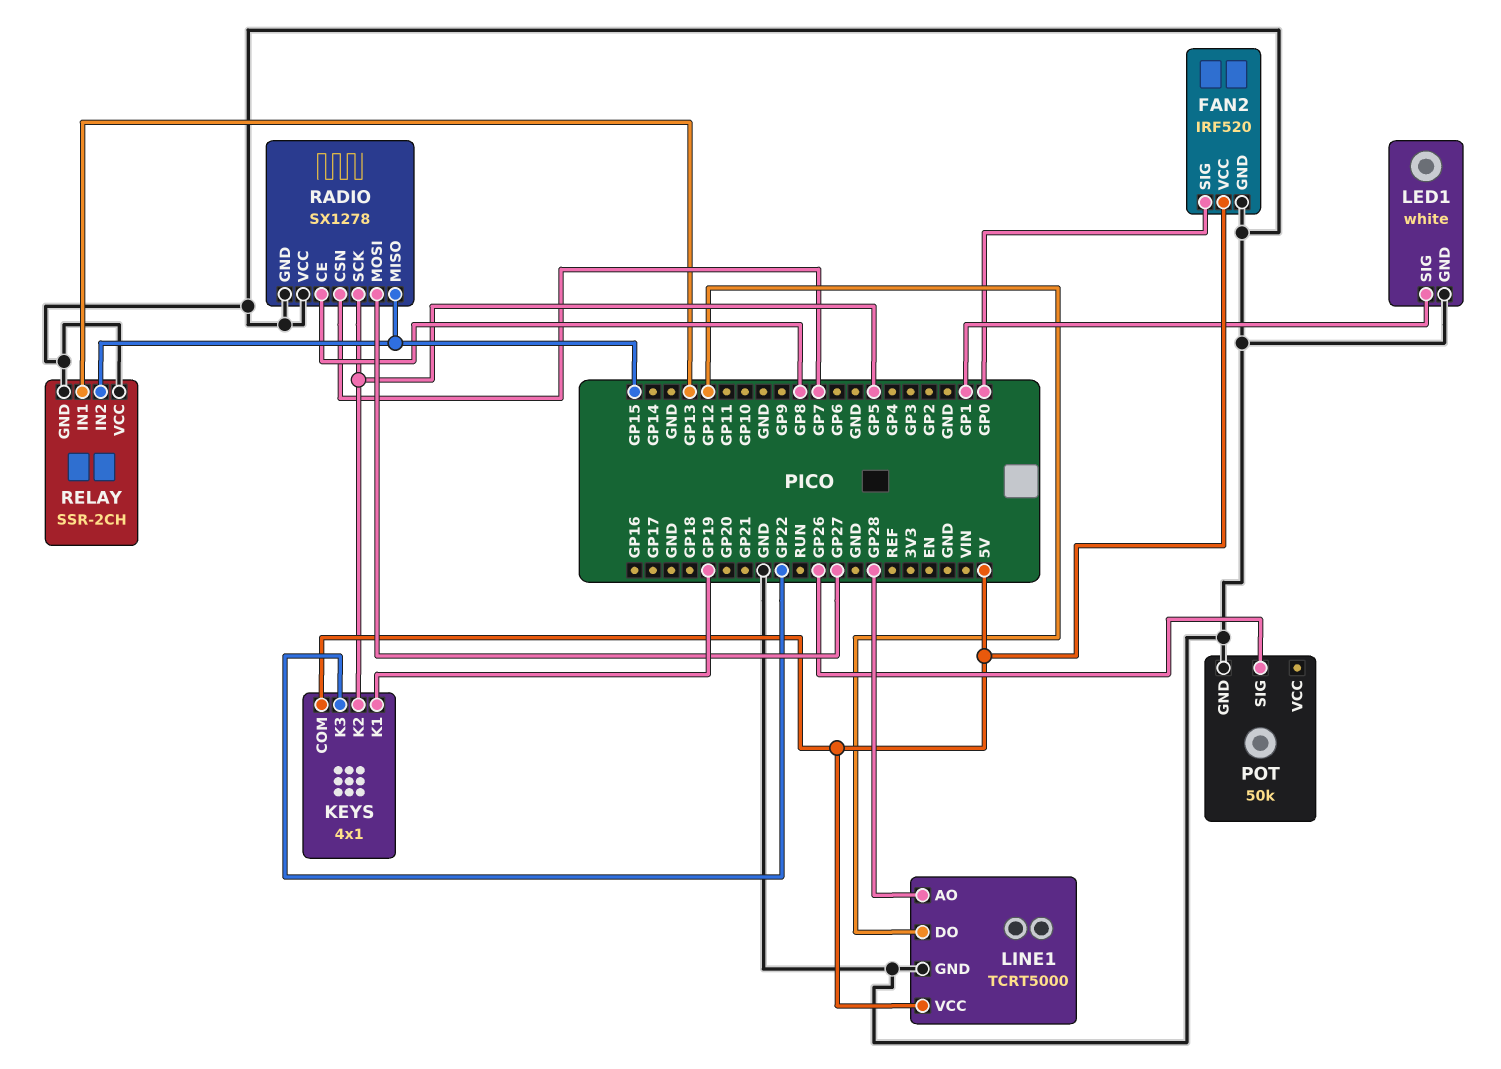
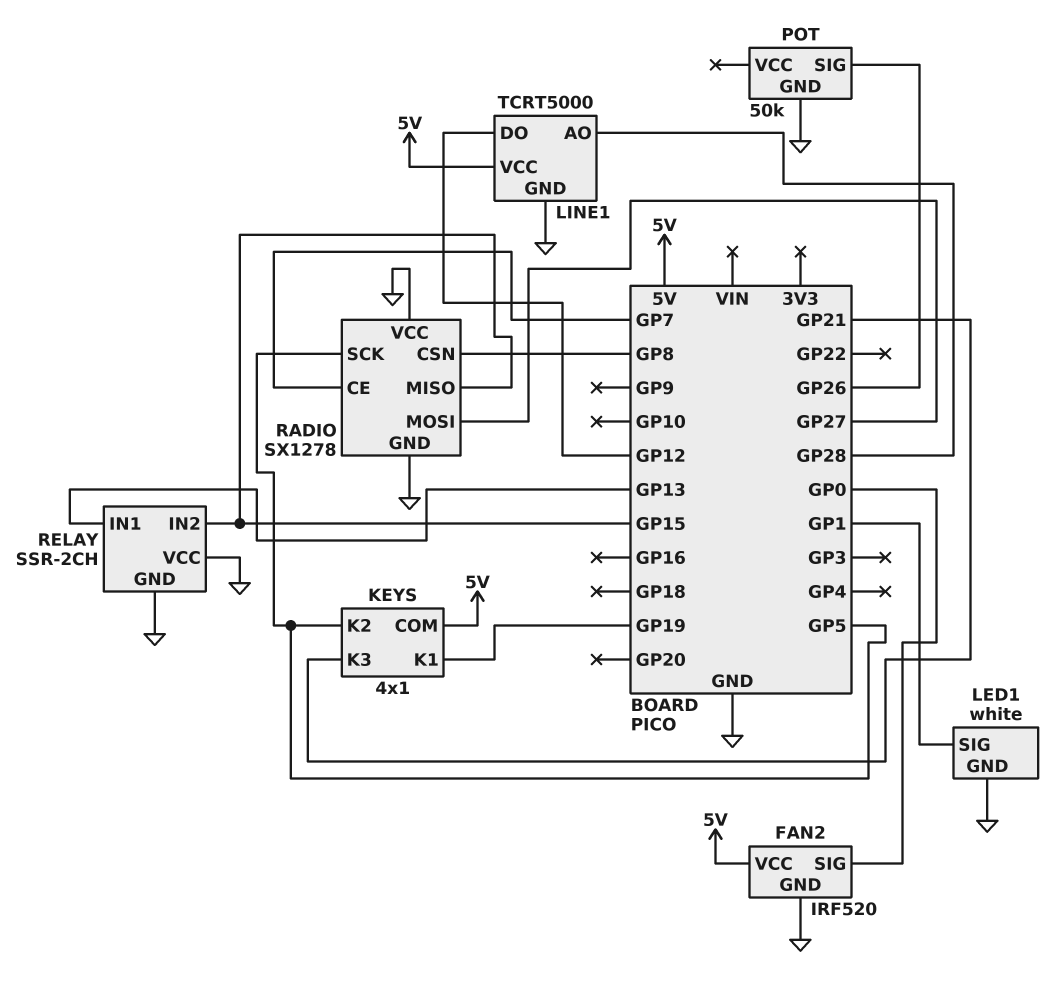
KEYS pin K3: GP22 -> GP21
RADIO pin CE: GP8 -> GP7
RADIO pin CSN: GP7 -> GP8

